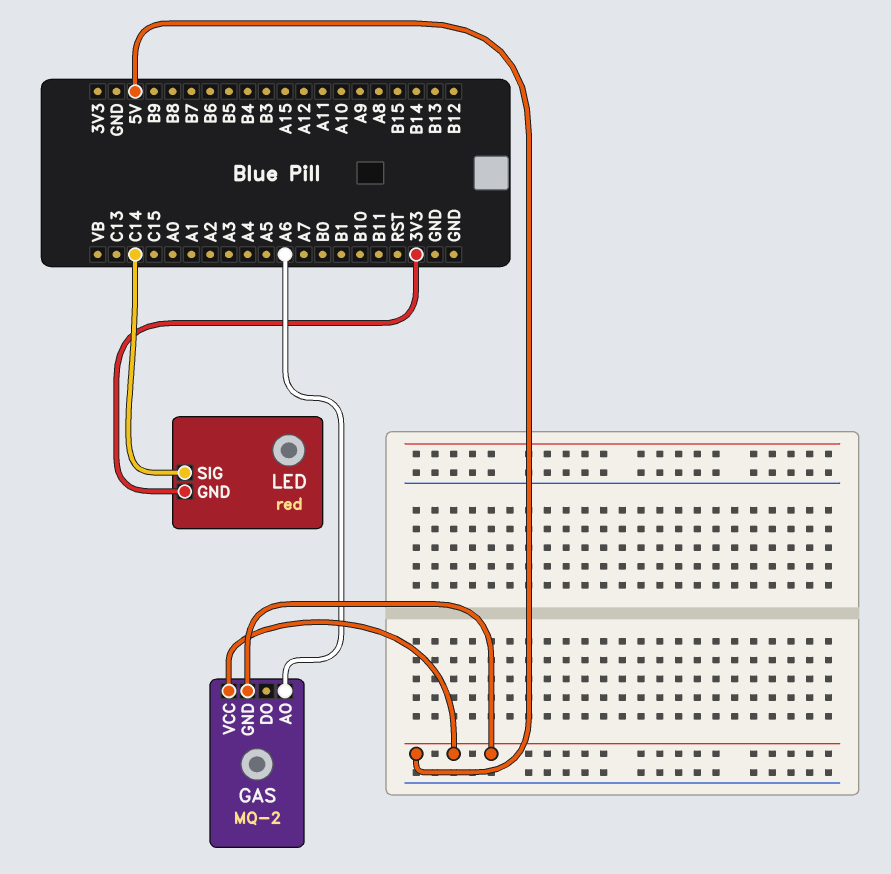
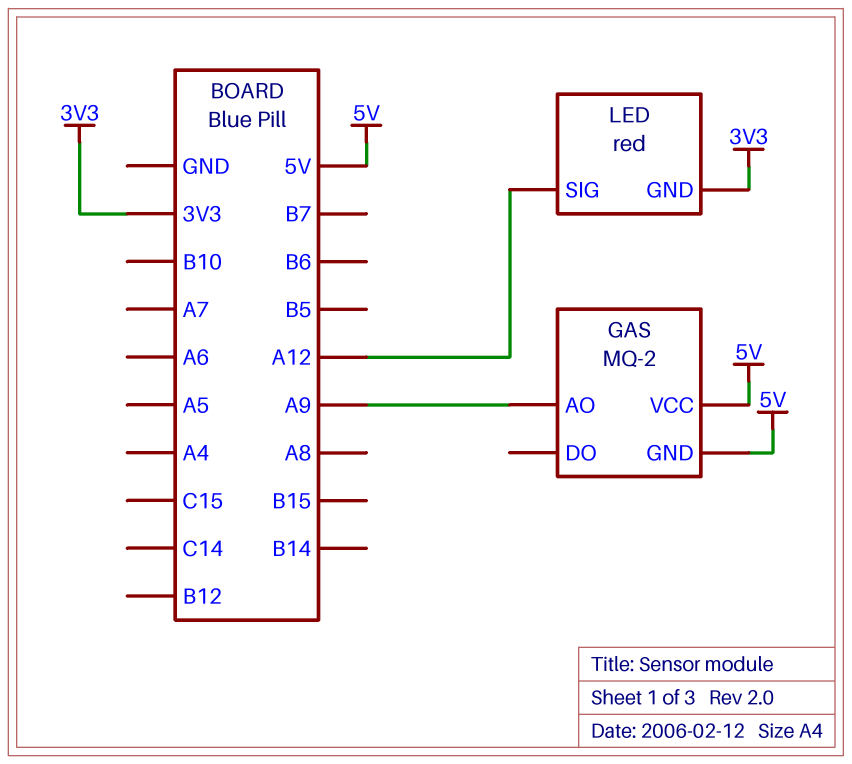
GAS pin AO: A6 -> A9
LED pin SIG: C14 -> A12

